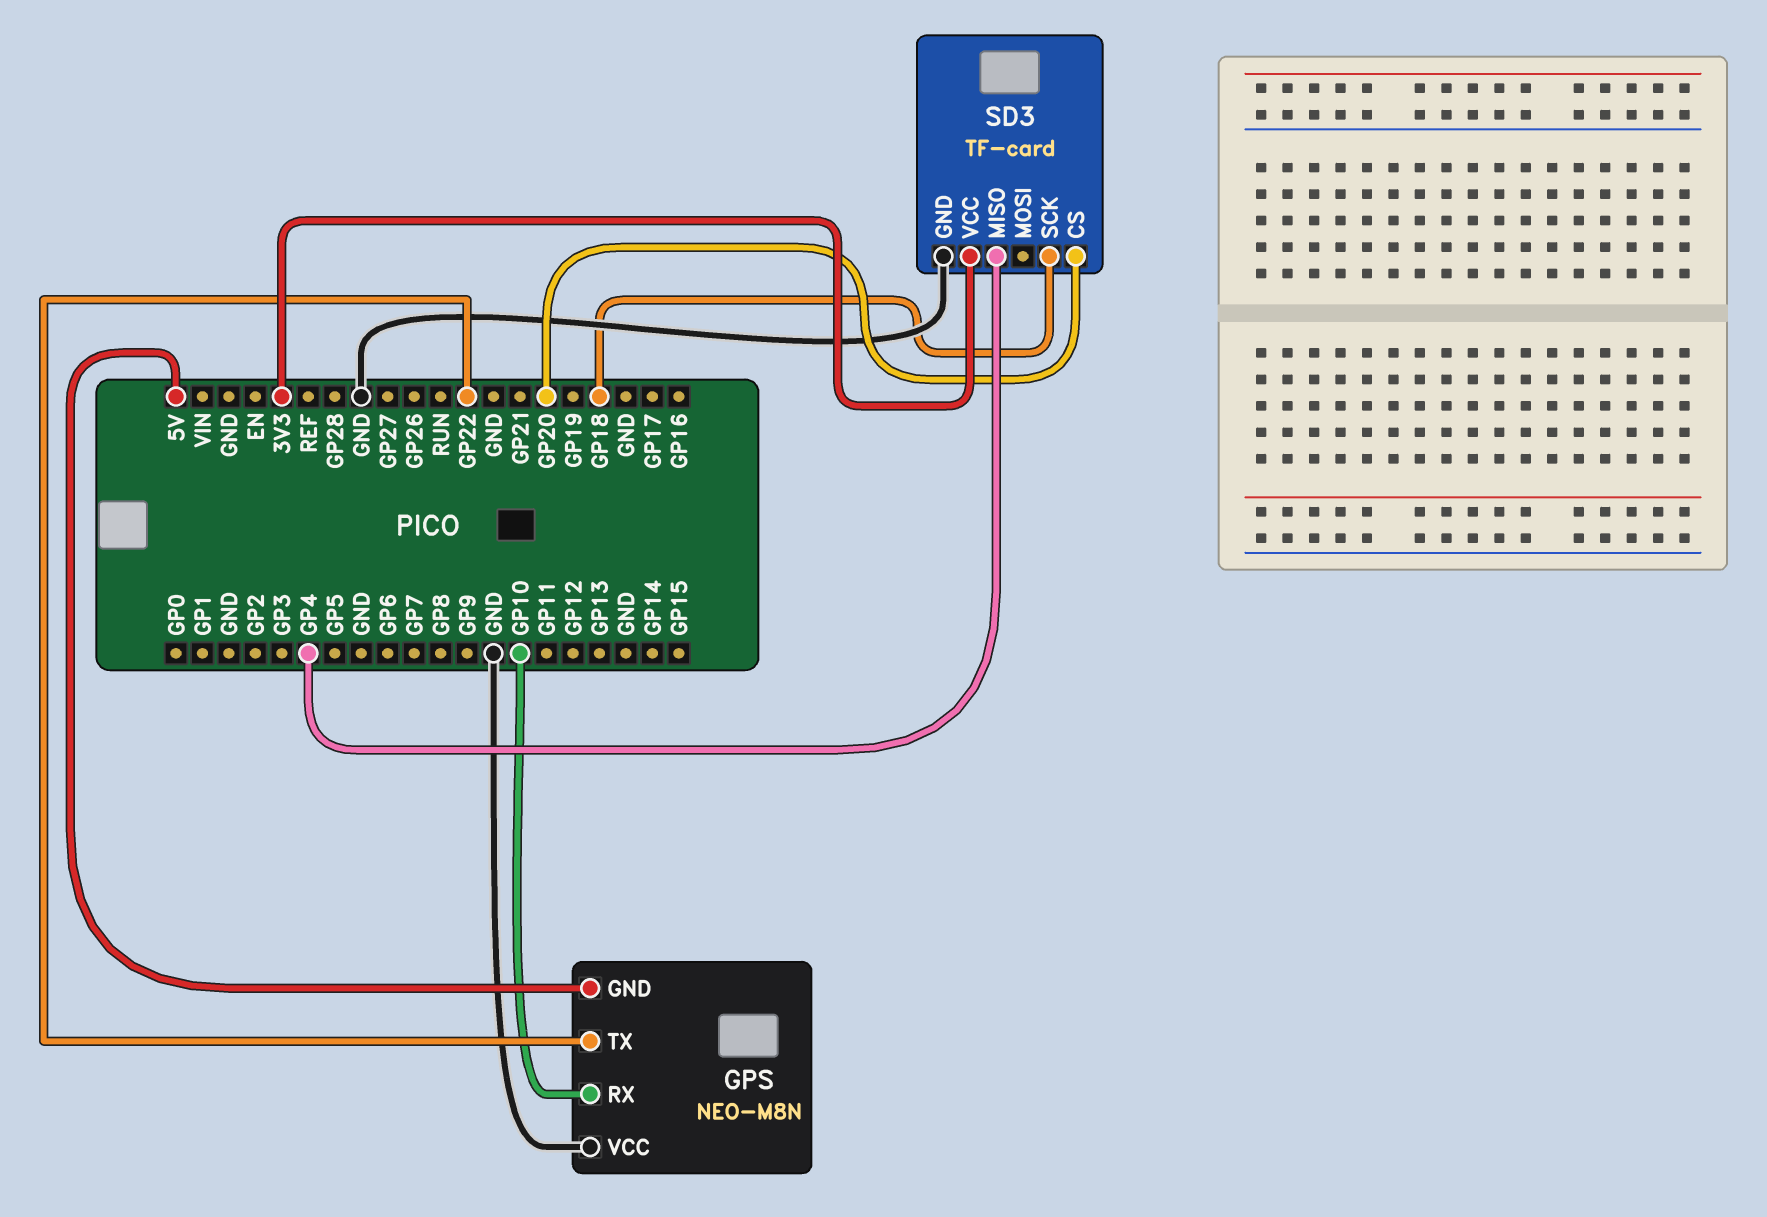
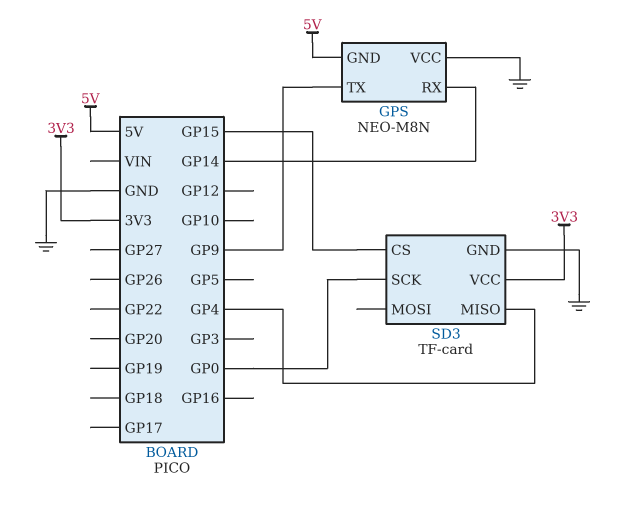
GPS pin RX: GP10 -> GP14
GPS pin TX: GP22 -> GP9
SD3 pin CS: GP20 -> GP15
SD3 pin SCK: GP18 -> GP0

